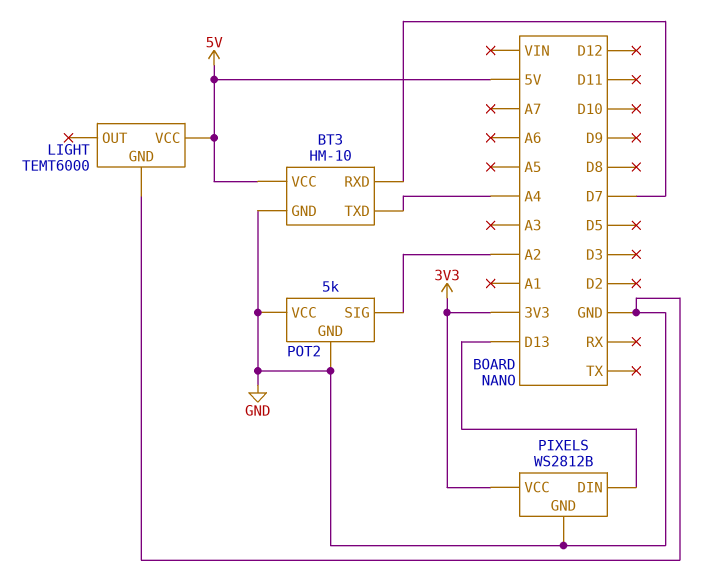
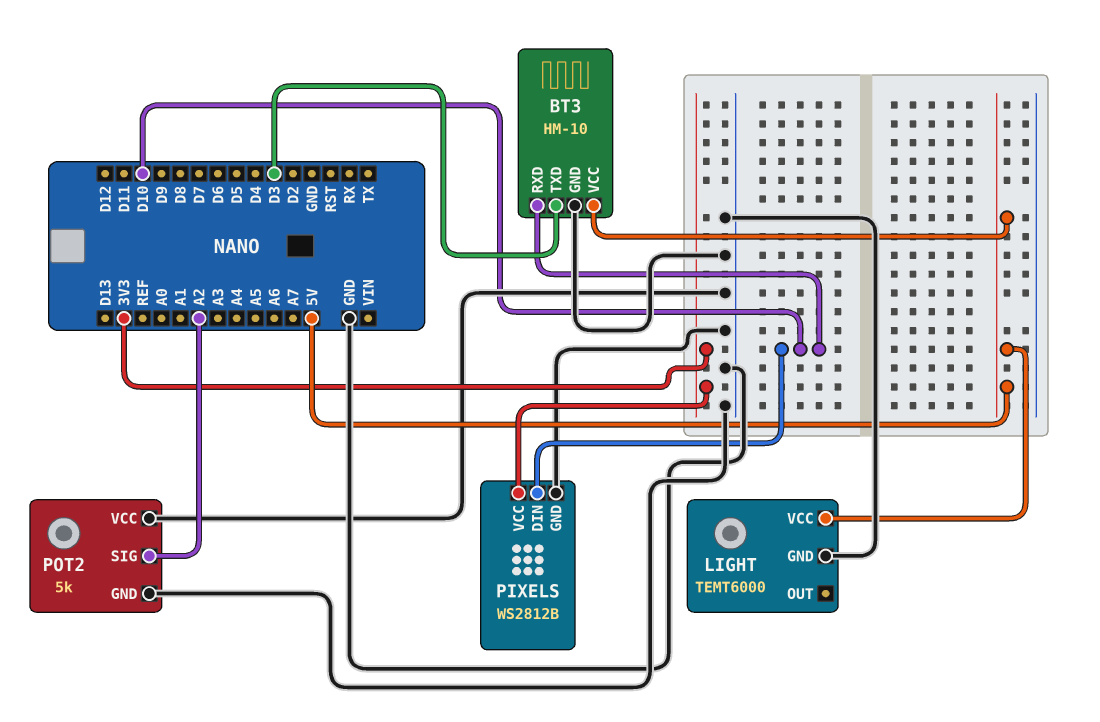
BT3 pin RXD: D7 -> D10
BT3 pin TXD: A4 -> D3
PIXELS pin DIN: D13 -> D10

